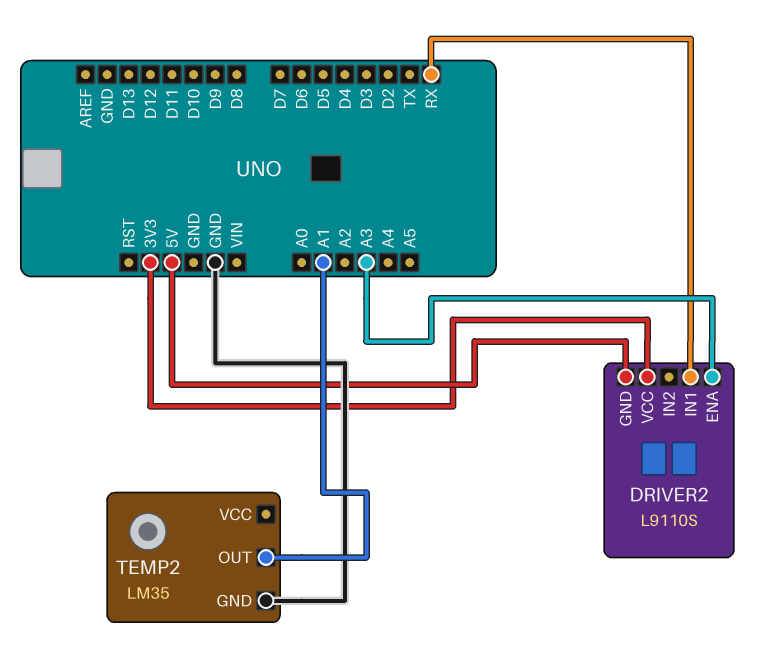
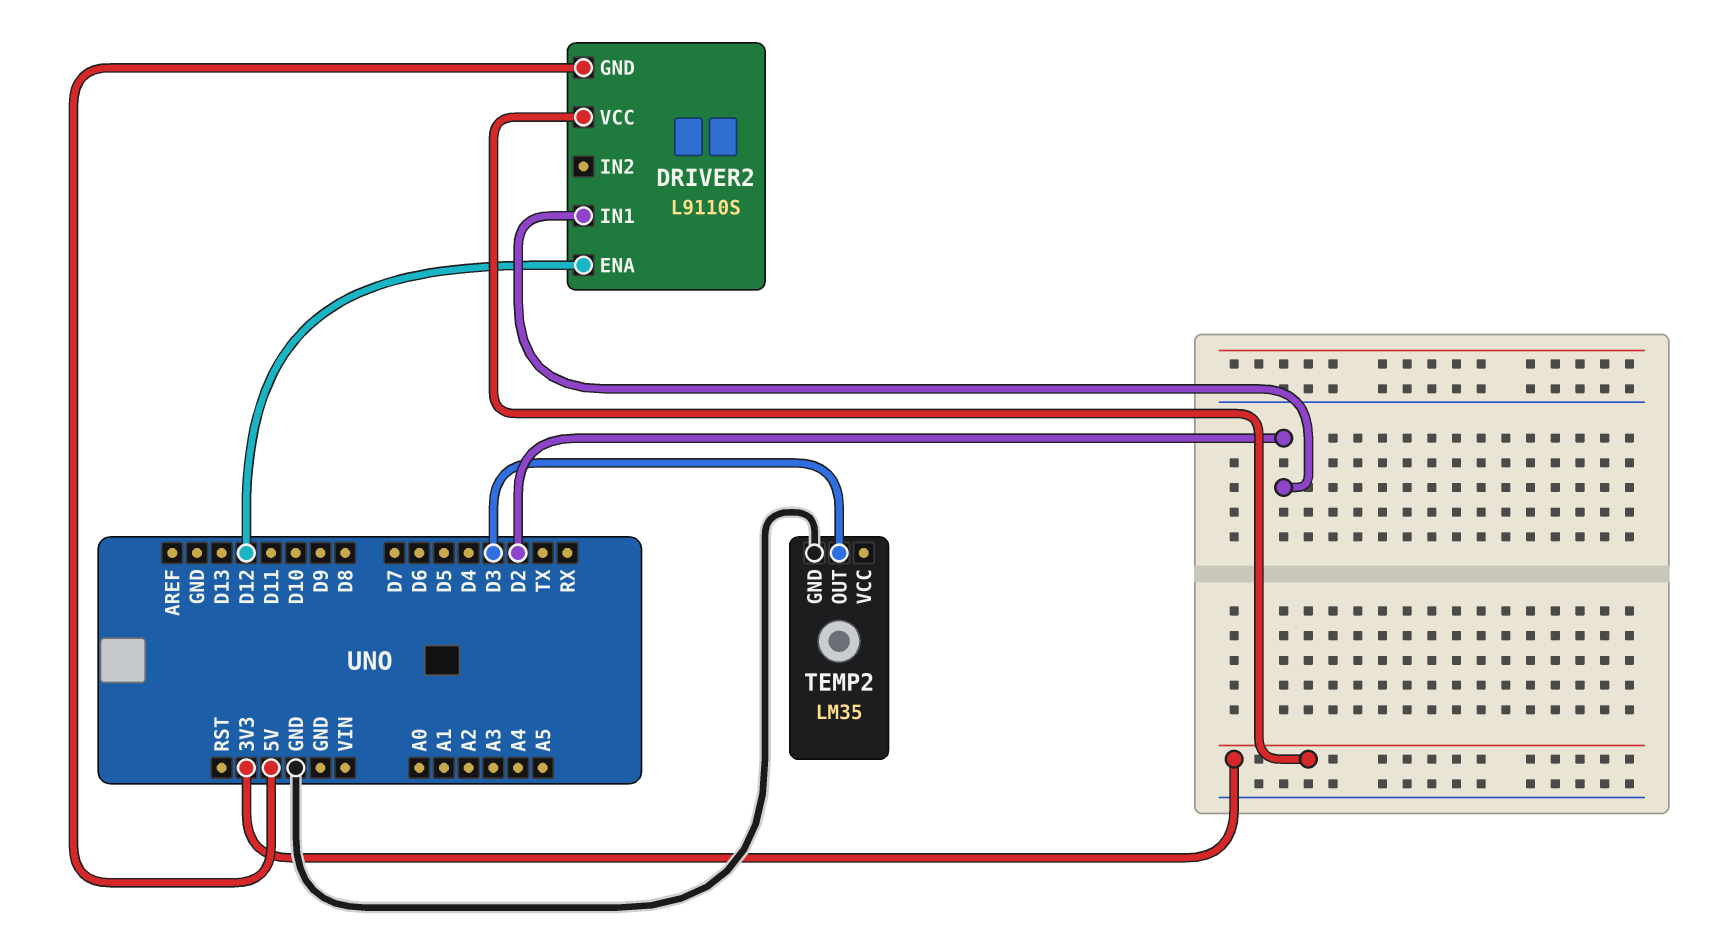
DRIVER2 pin ENA: A3 -> D12
DRIVER2 pin IN1: RX -> D2
TEMP2 pin OUT: A1 -> D3

